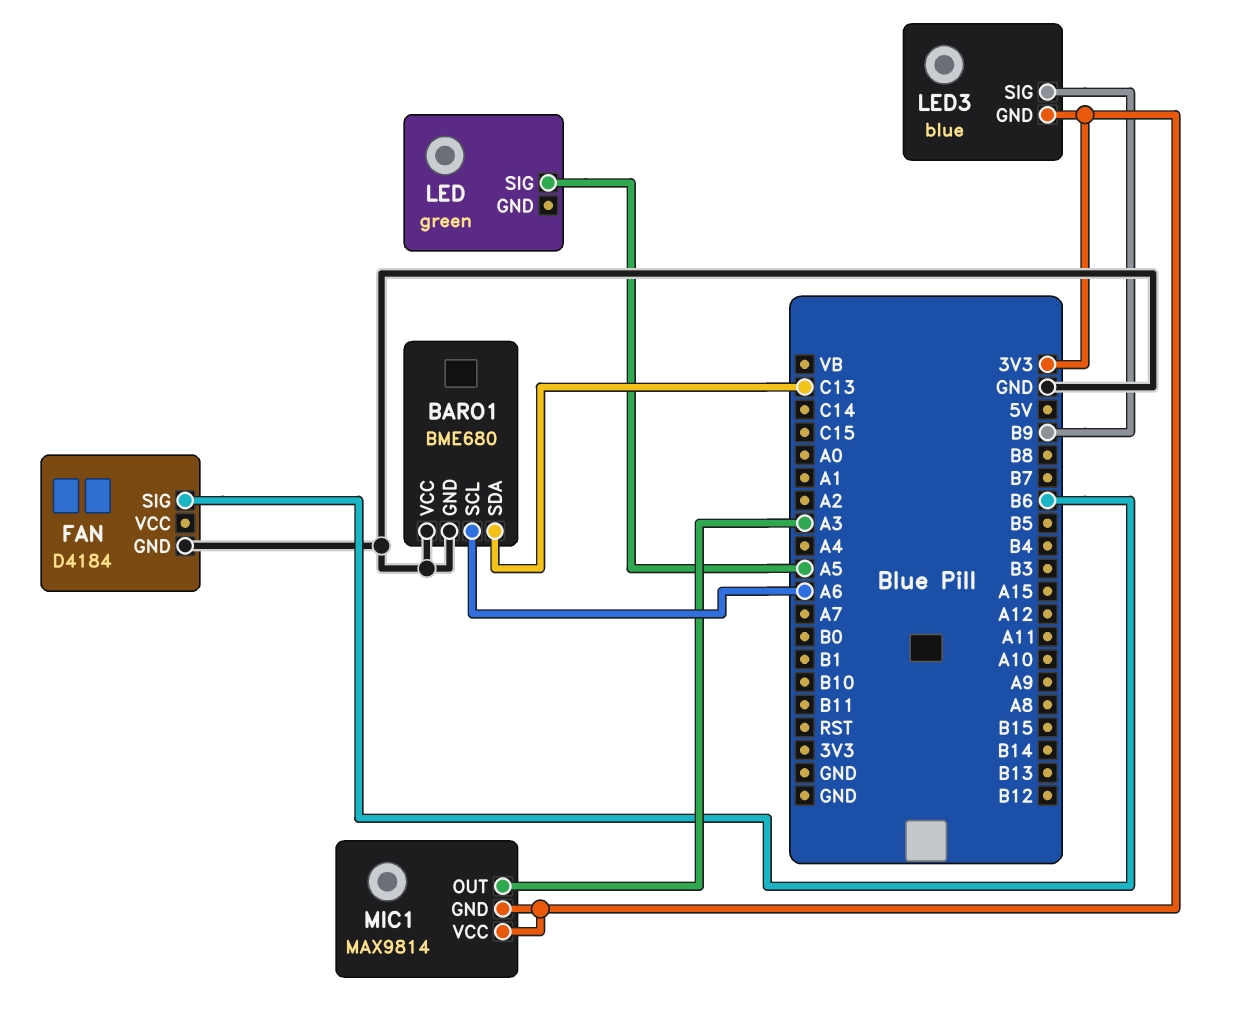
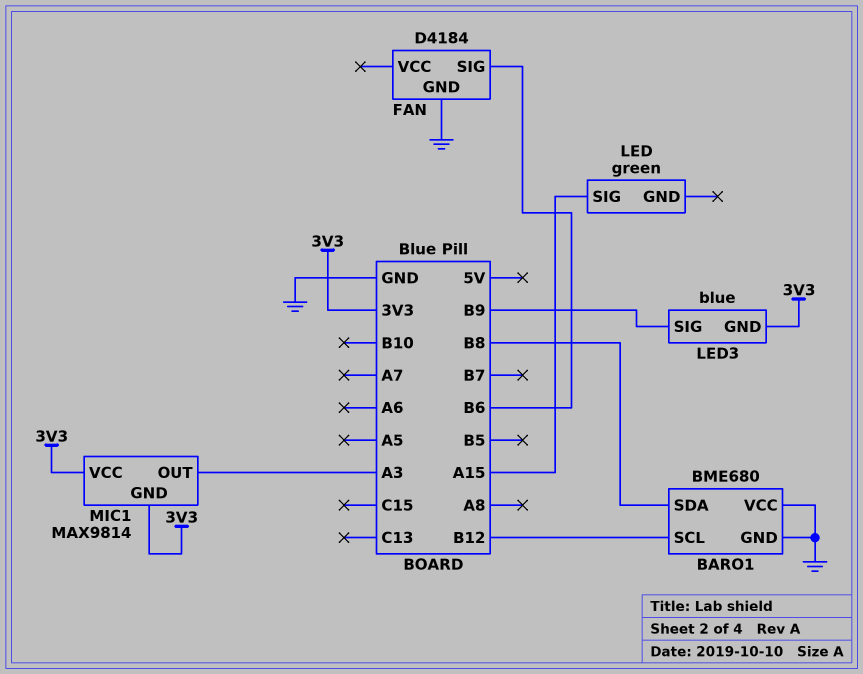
BARO1 pin SCL: A6 -> B12
BARO1 pin SDA: C13 -> B8
LED pin SIG: A5 -> A15

